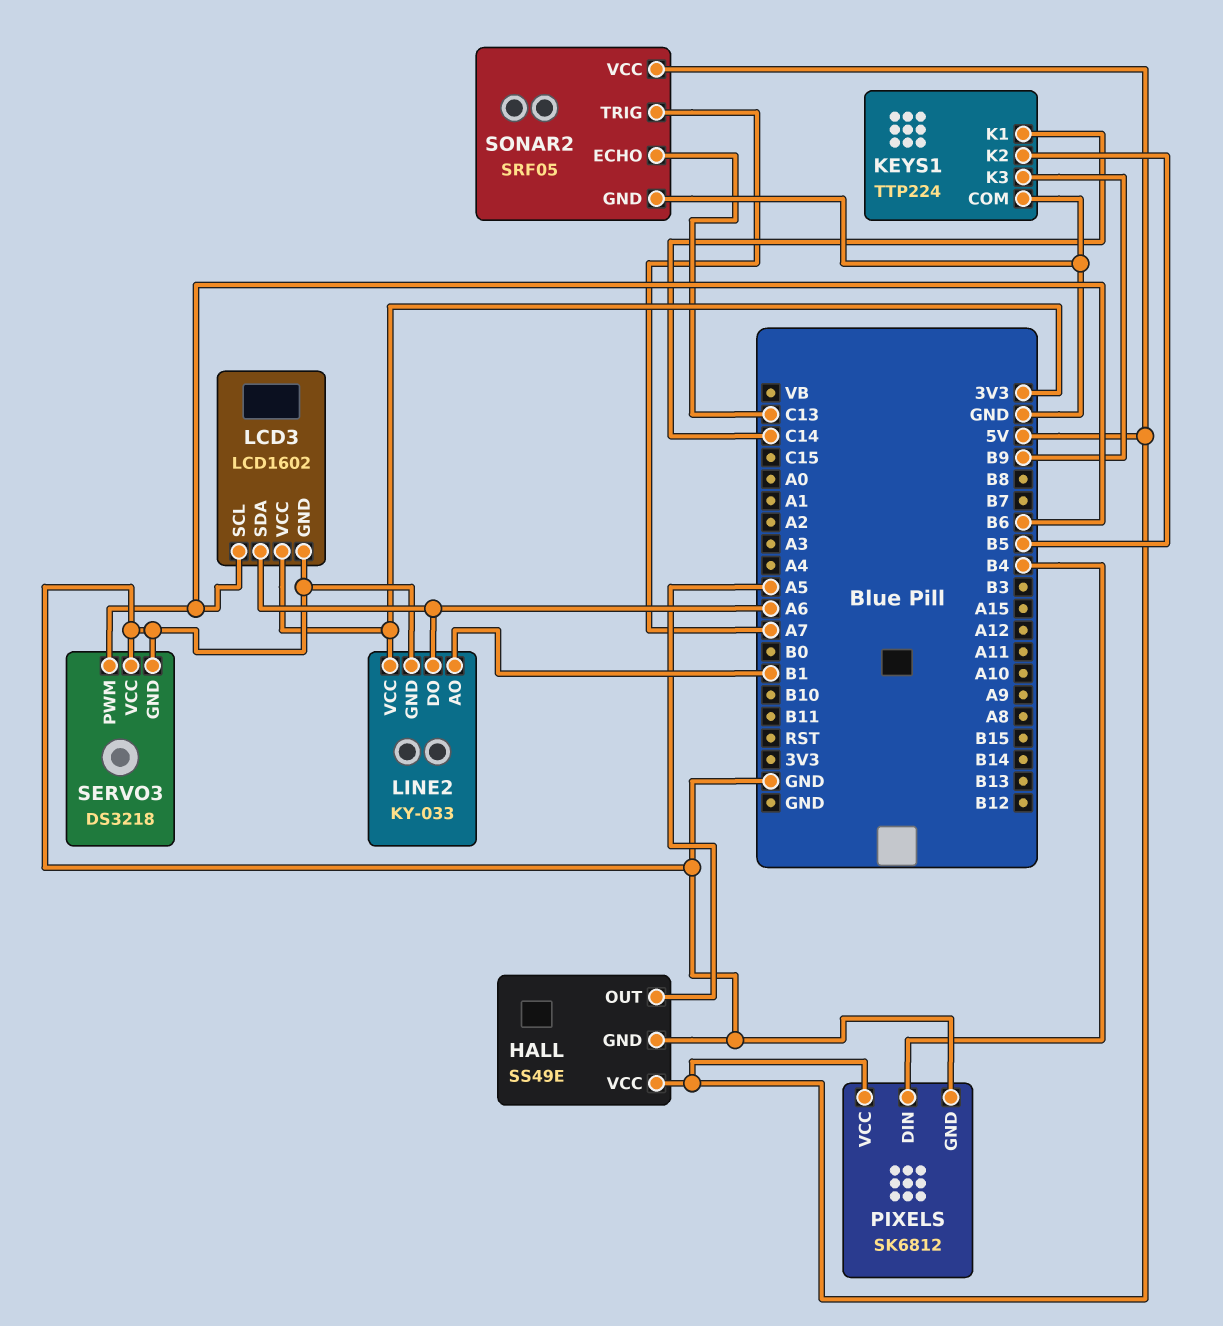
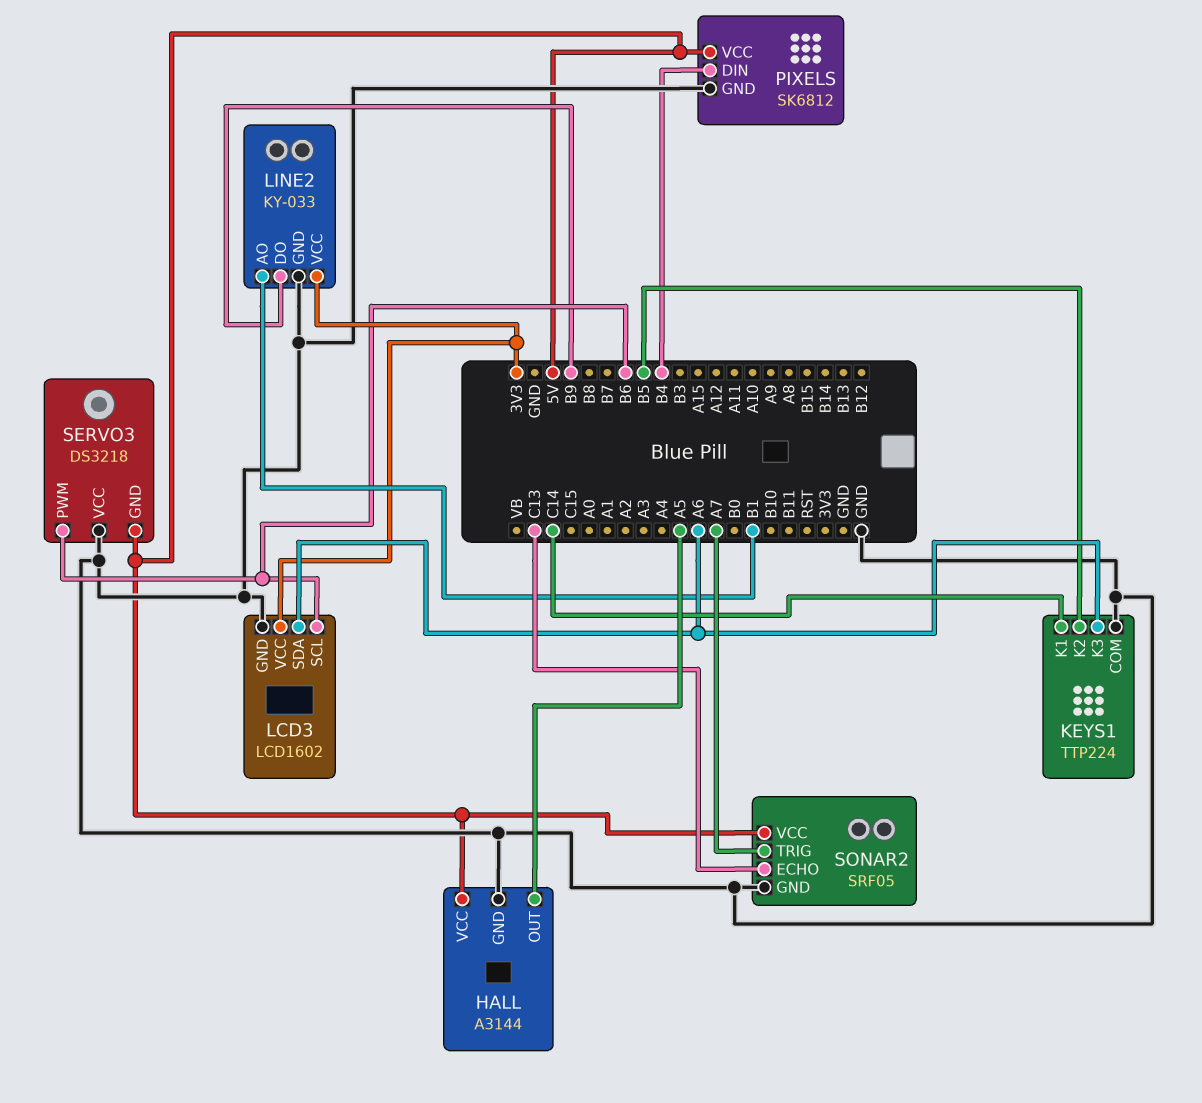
HALL: SS49E -> A3144
KEYS1 pin K3: B9 -> A6
LINE2 pin DO: A6 -> B9
SERVO3 pin GND: GND -> 5V

